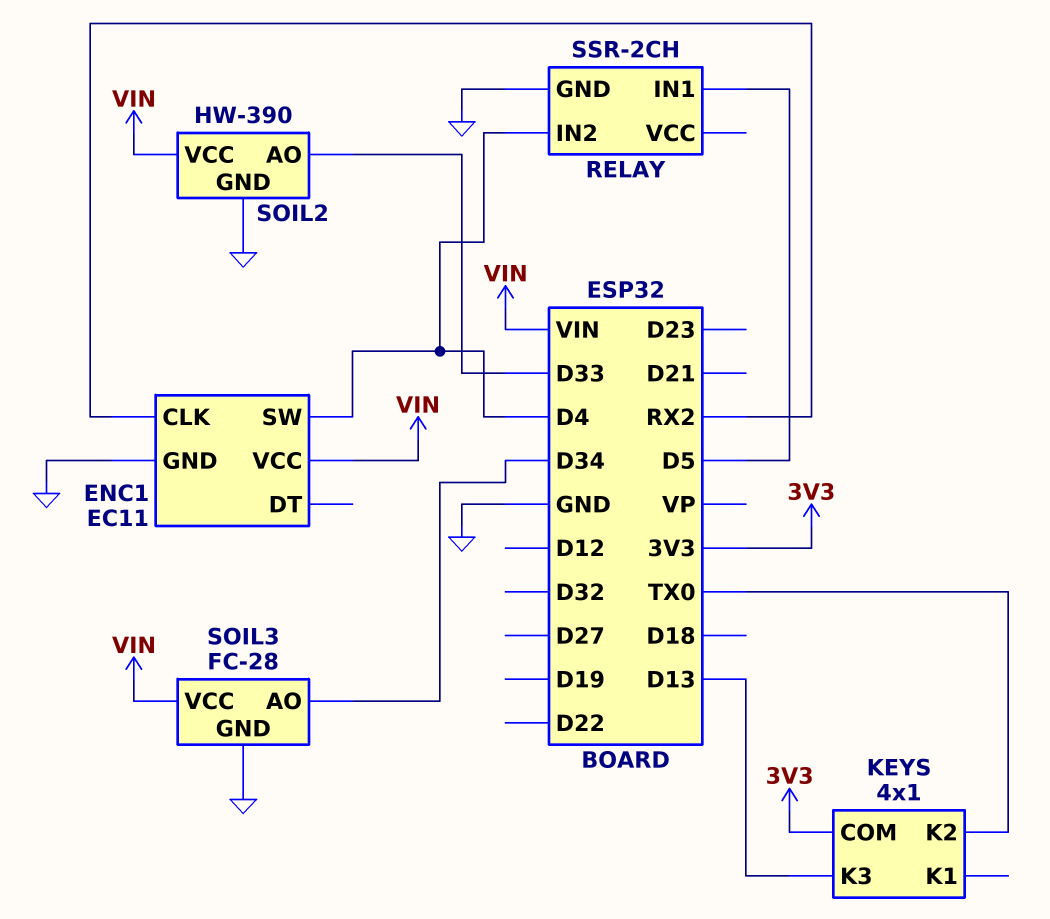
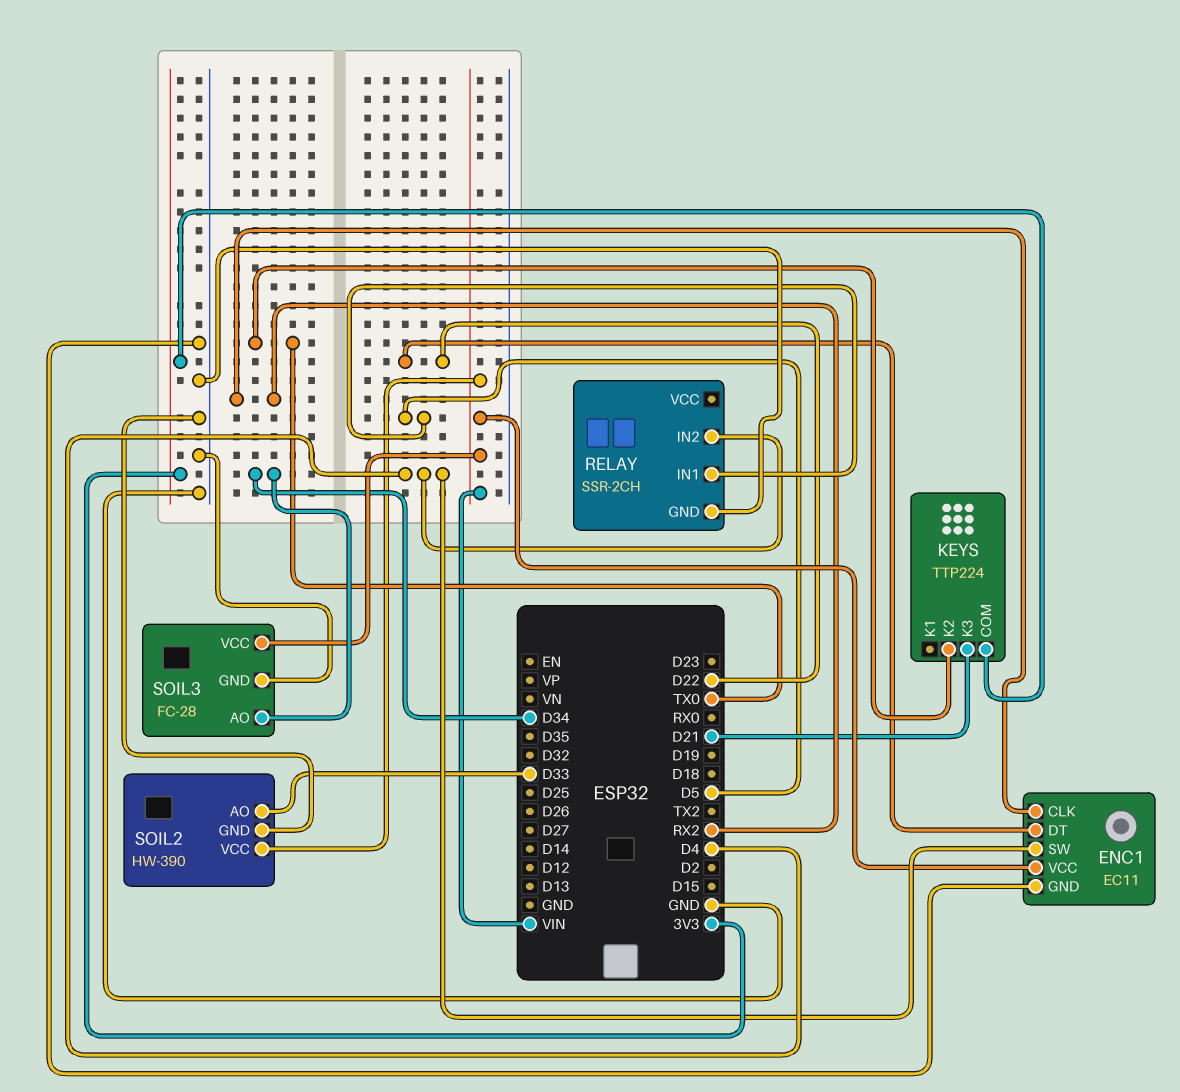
ENC1 pin DT: none -> D22
KEYS: 4x1 -> TTP224
KEYS pin K3: D13 -> D21

